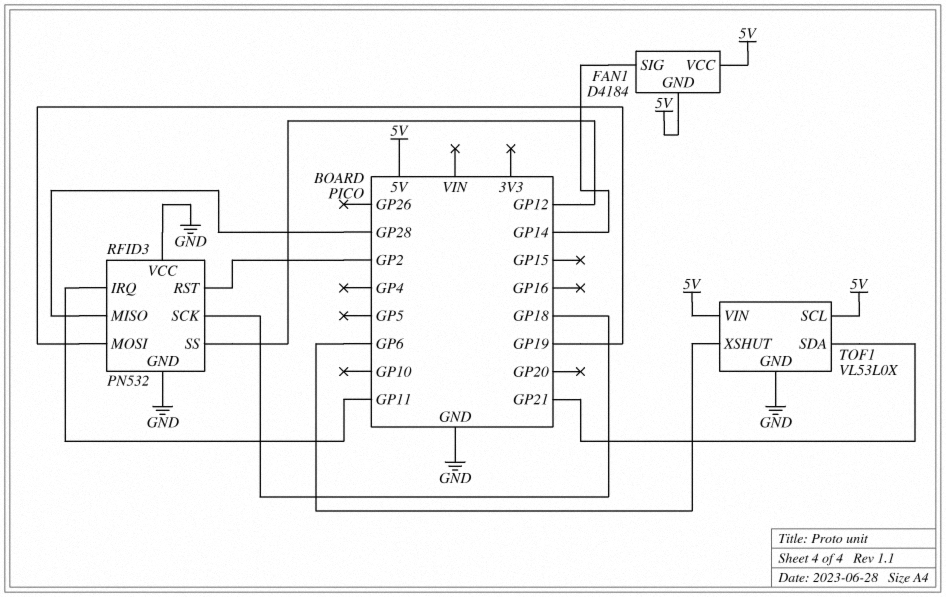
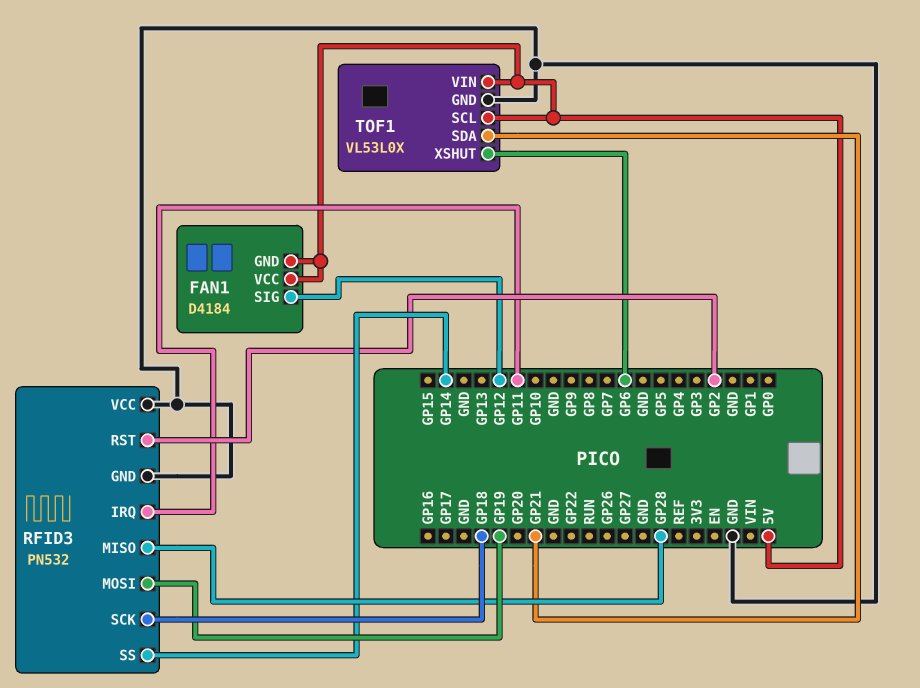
FAN1 pin SIG: GP14 -> GP12
RFID3 pin SS: GP12 -> GP14

